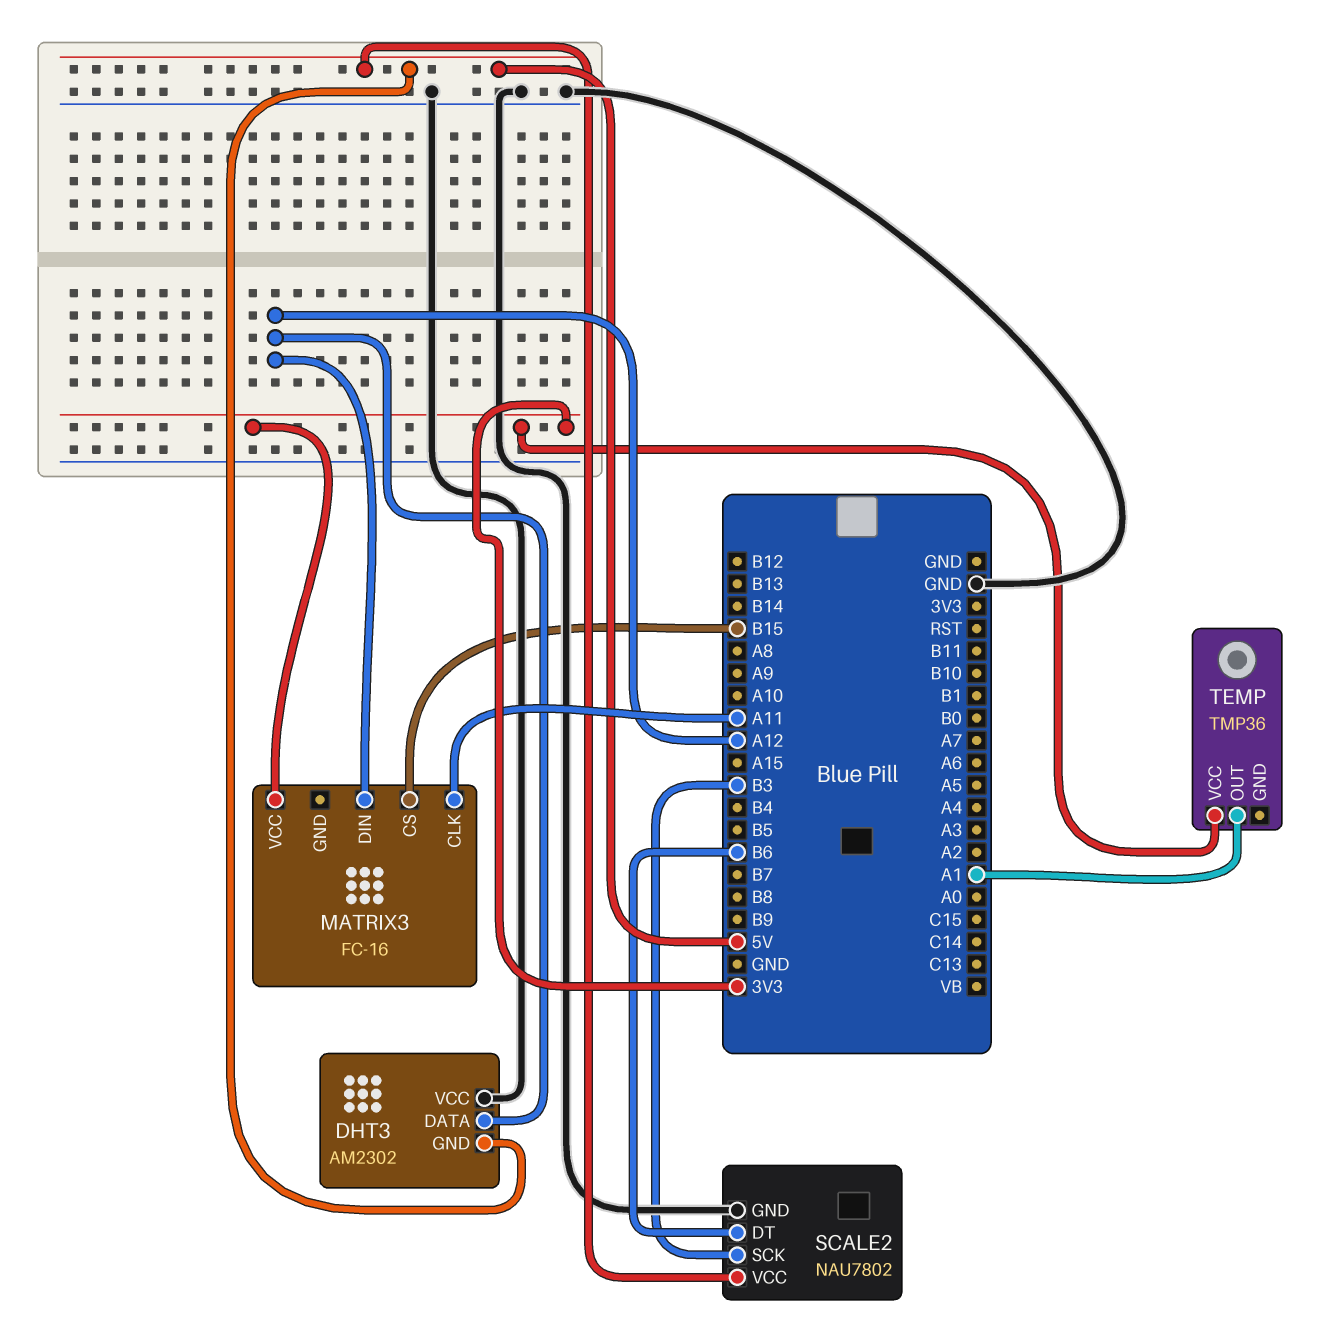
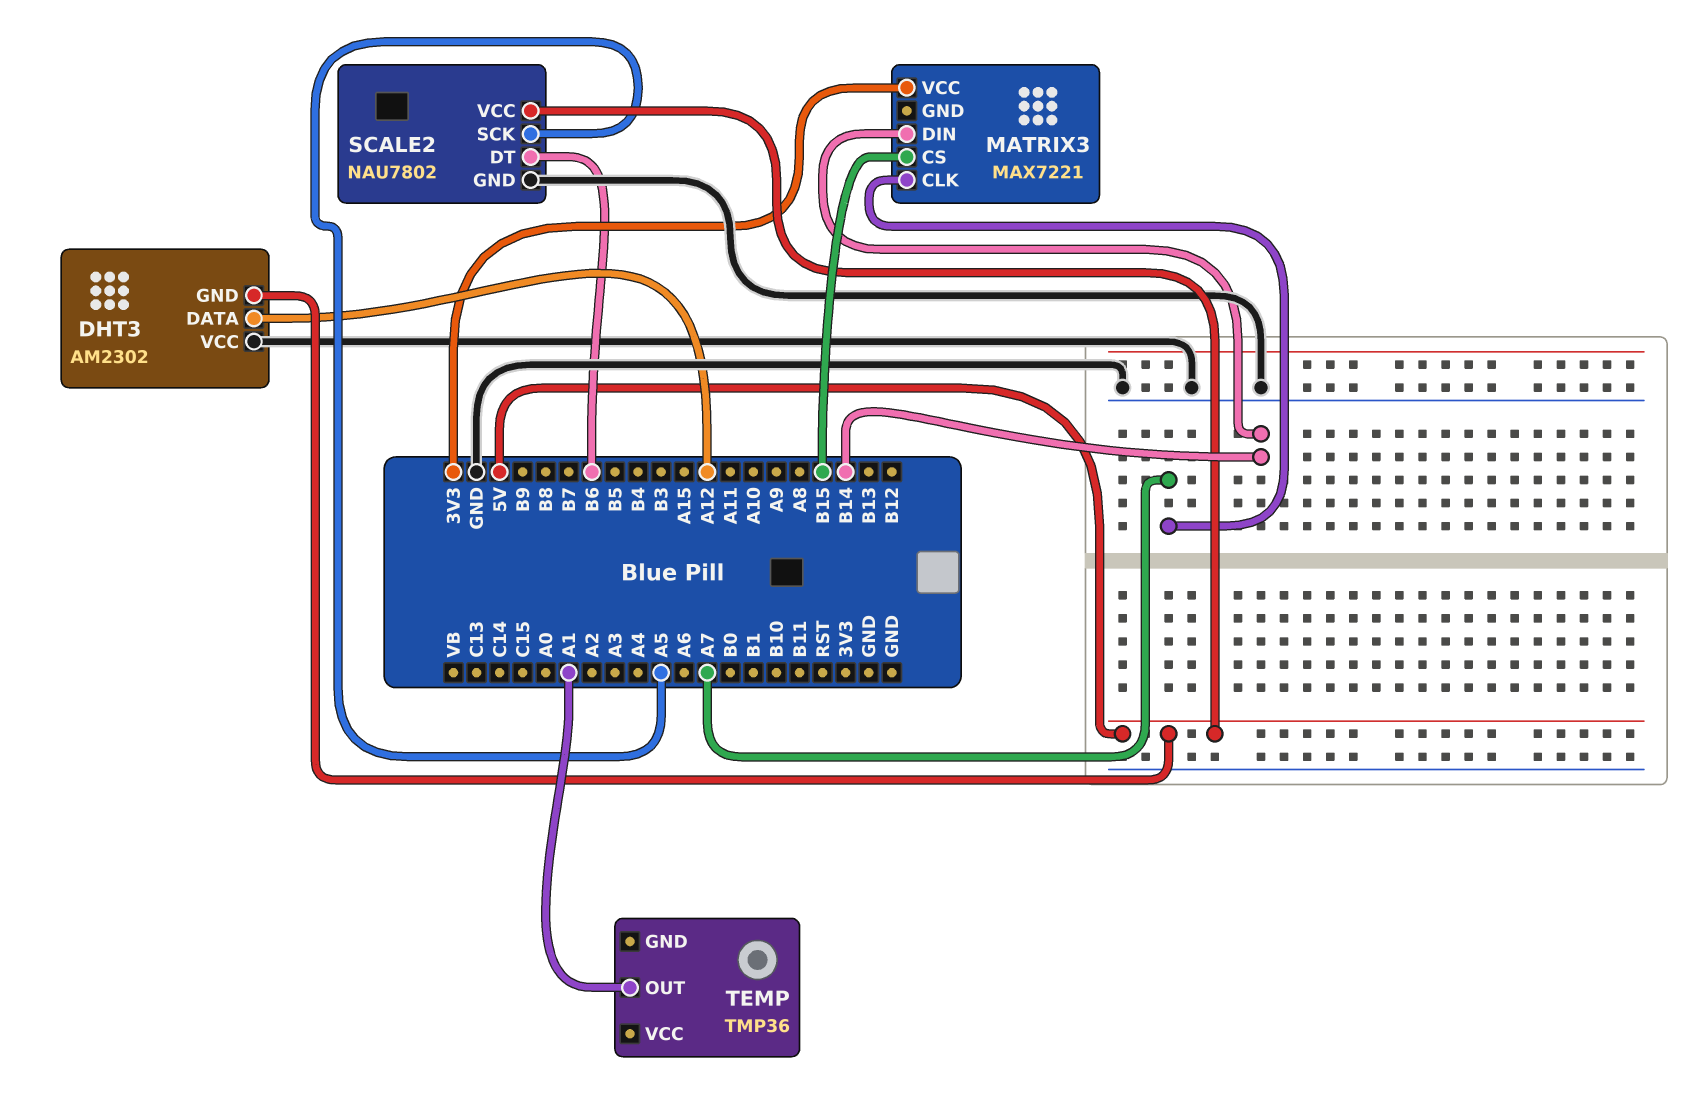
MATRIX3: FC-16 -> MAX7221
MATRIX3 pin CLK: A11 -> A7
MATRIX3 pin DIN: A12 -> B14
SCALE2 pin SCK: B3 -> A5
TEMP pin VCC: 3V3 -> none

